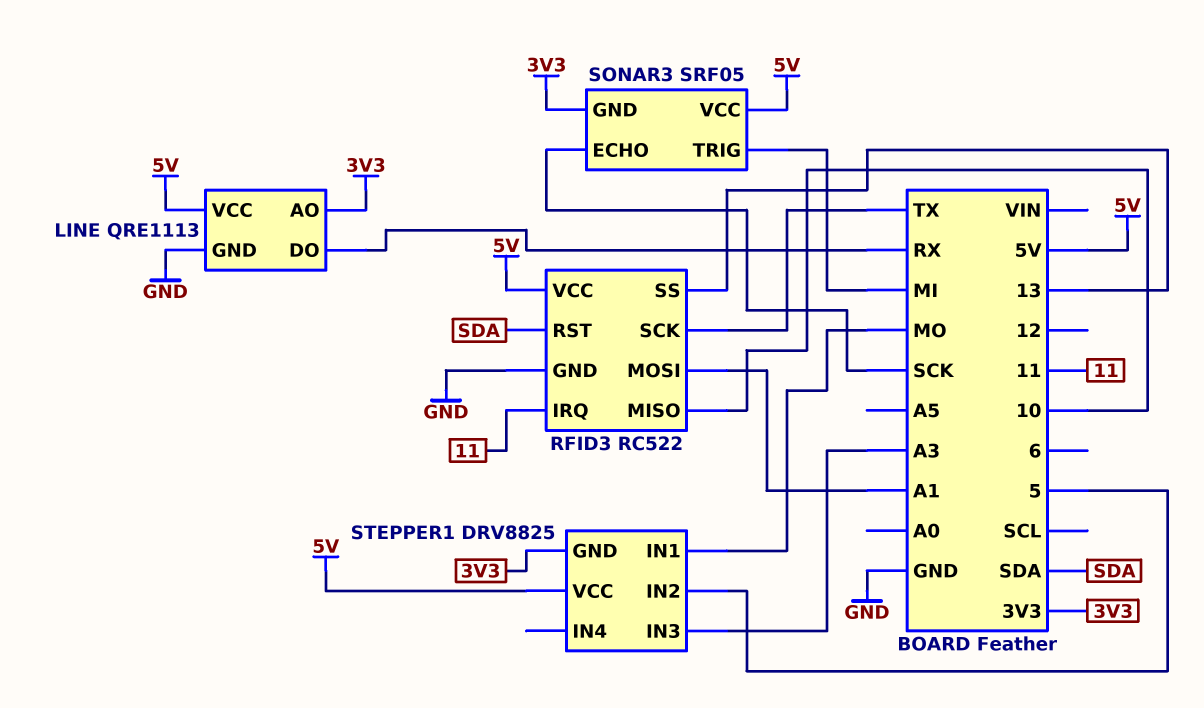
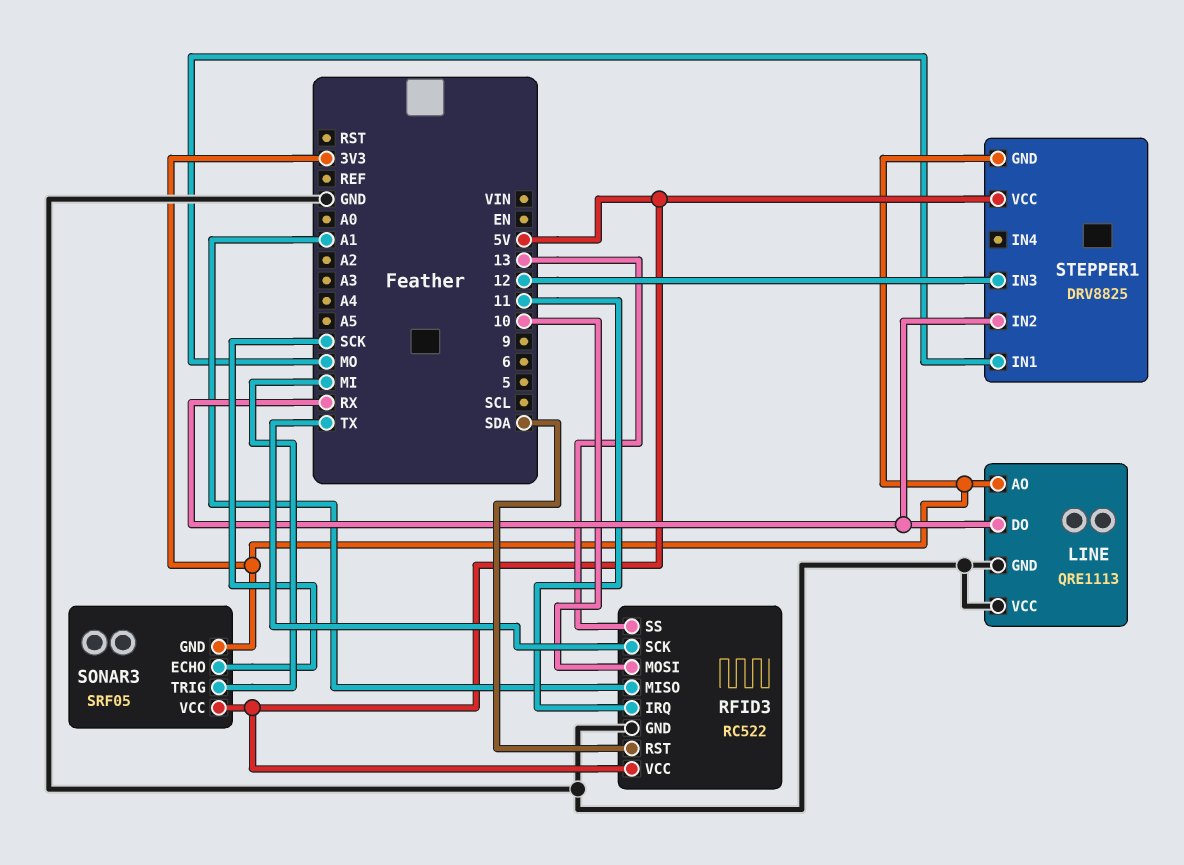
LINE pin VCC: 5V -> GND
RFID3 pin MISO: 10 -> A1
RFID3 pin MOSI: A1 -> 10
STEPPER1 pin IN2: 5 -> RX
STEPPER1 pin IN3: A3 -> 12

